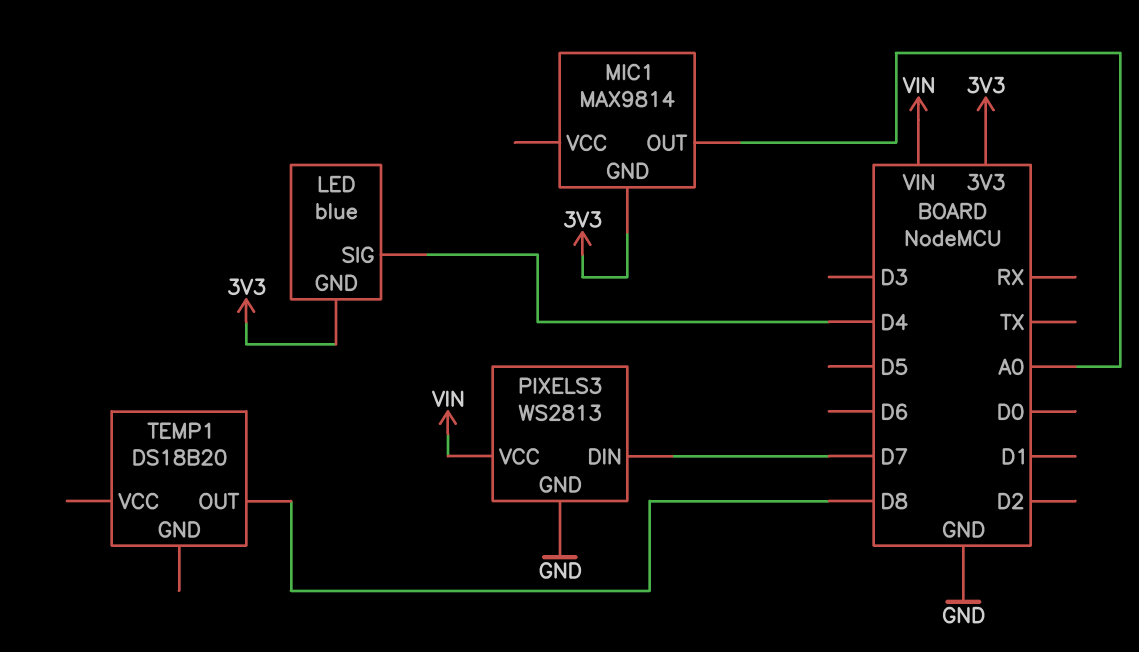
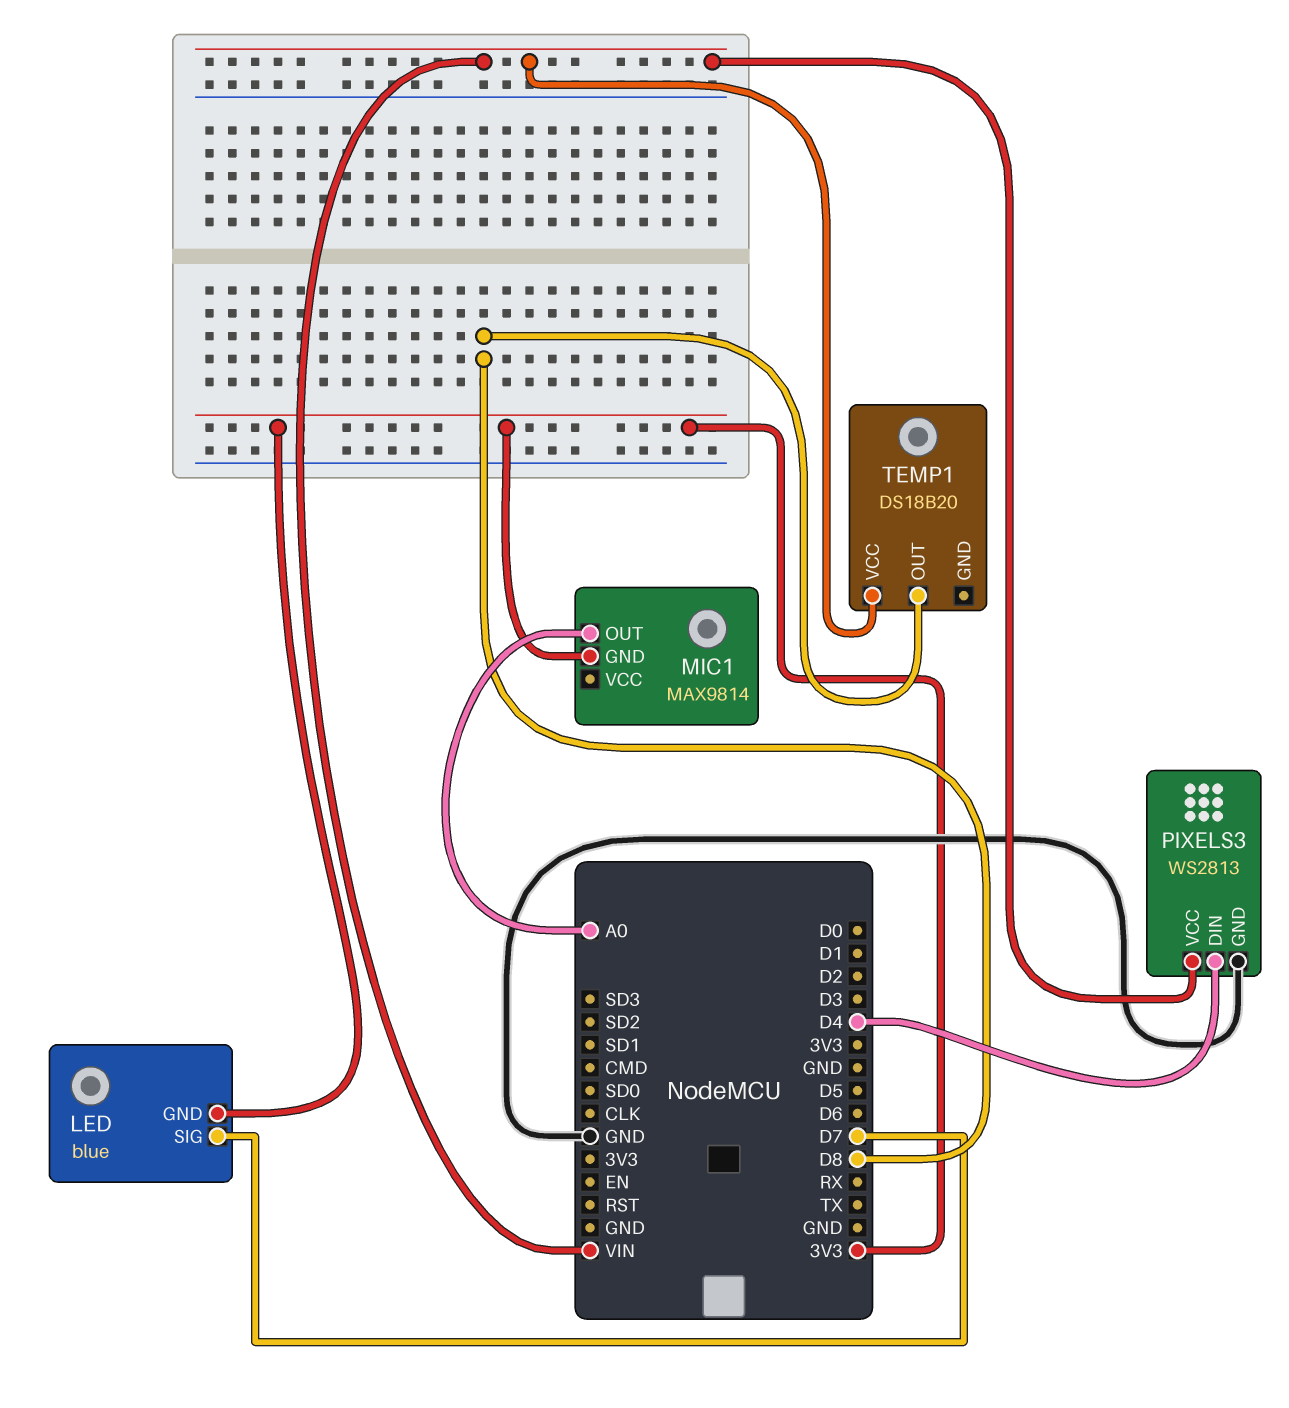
LED pin SIG: D4 -> D7
PIXELS3 pin DIN: D7 -> D4
TEMP1 pin VCC: none -> VIN

